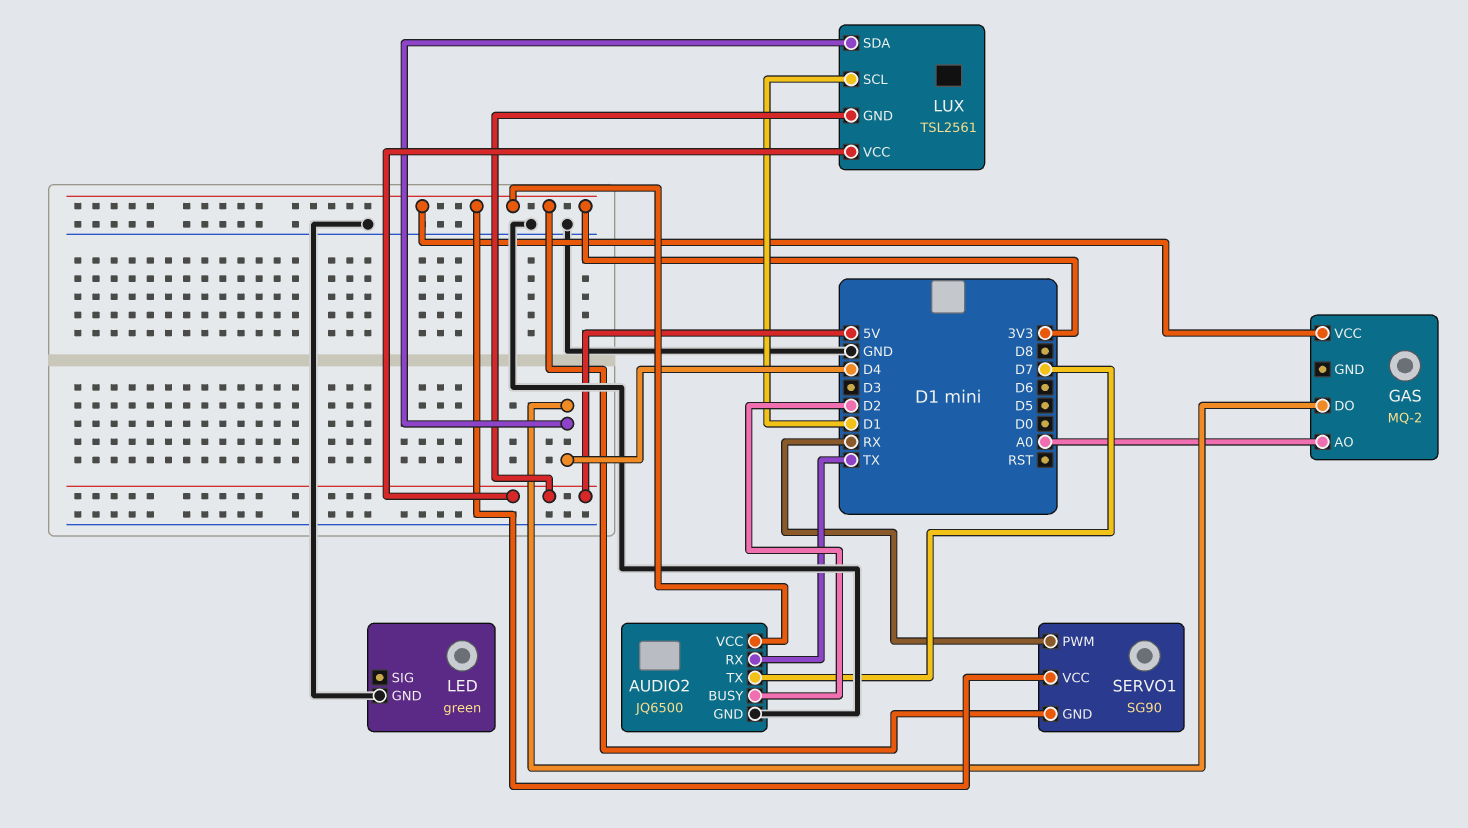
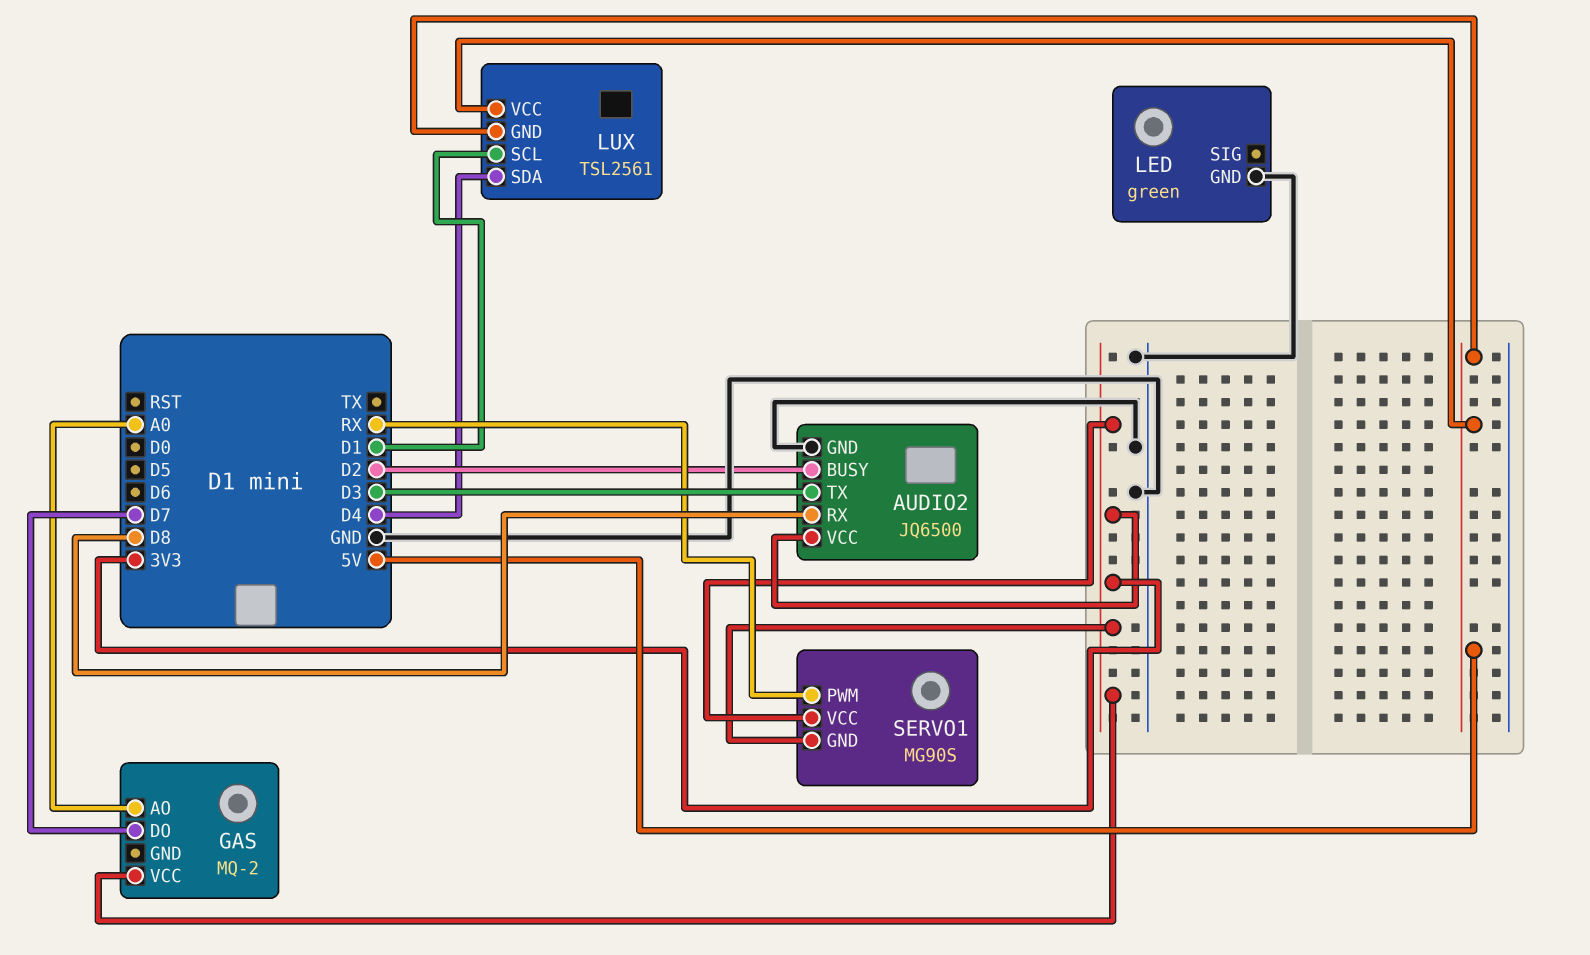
AUDIO2 pin RX: TX -> D8
AUDIO2 pin TX: D7 -> D3
GAS pin DO: D4 -> D7
SERVO1: SG90 -> MG90S

